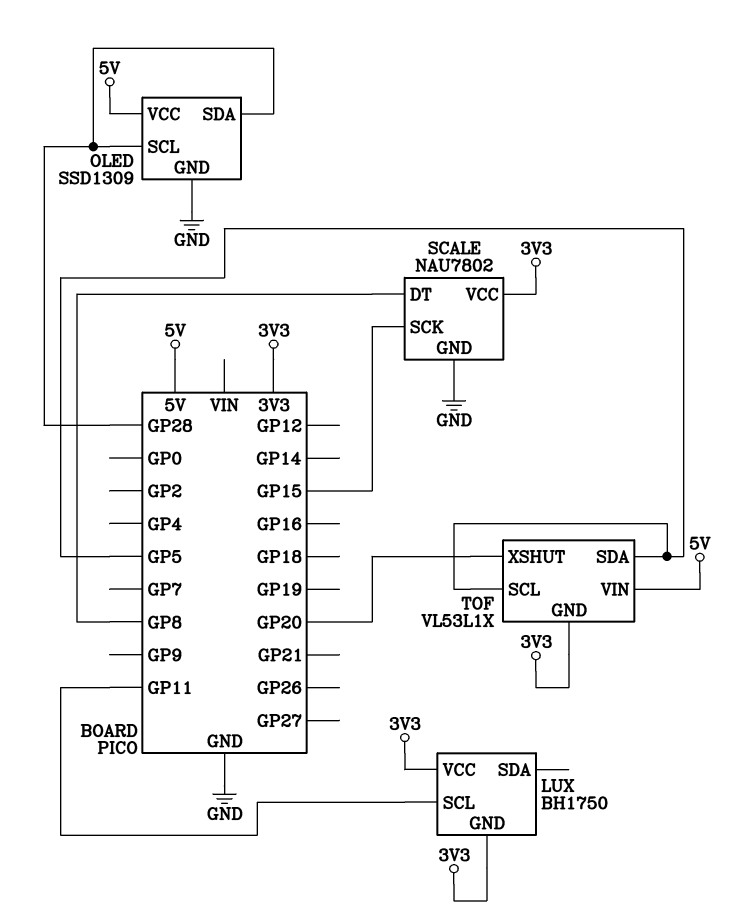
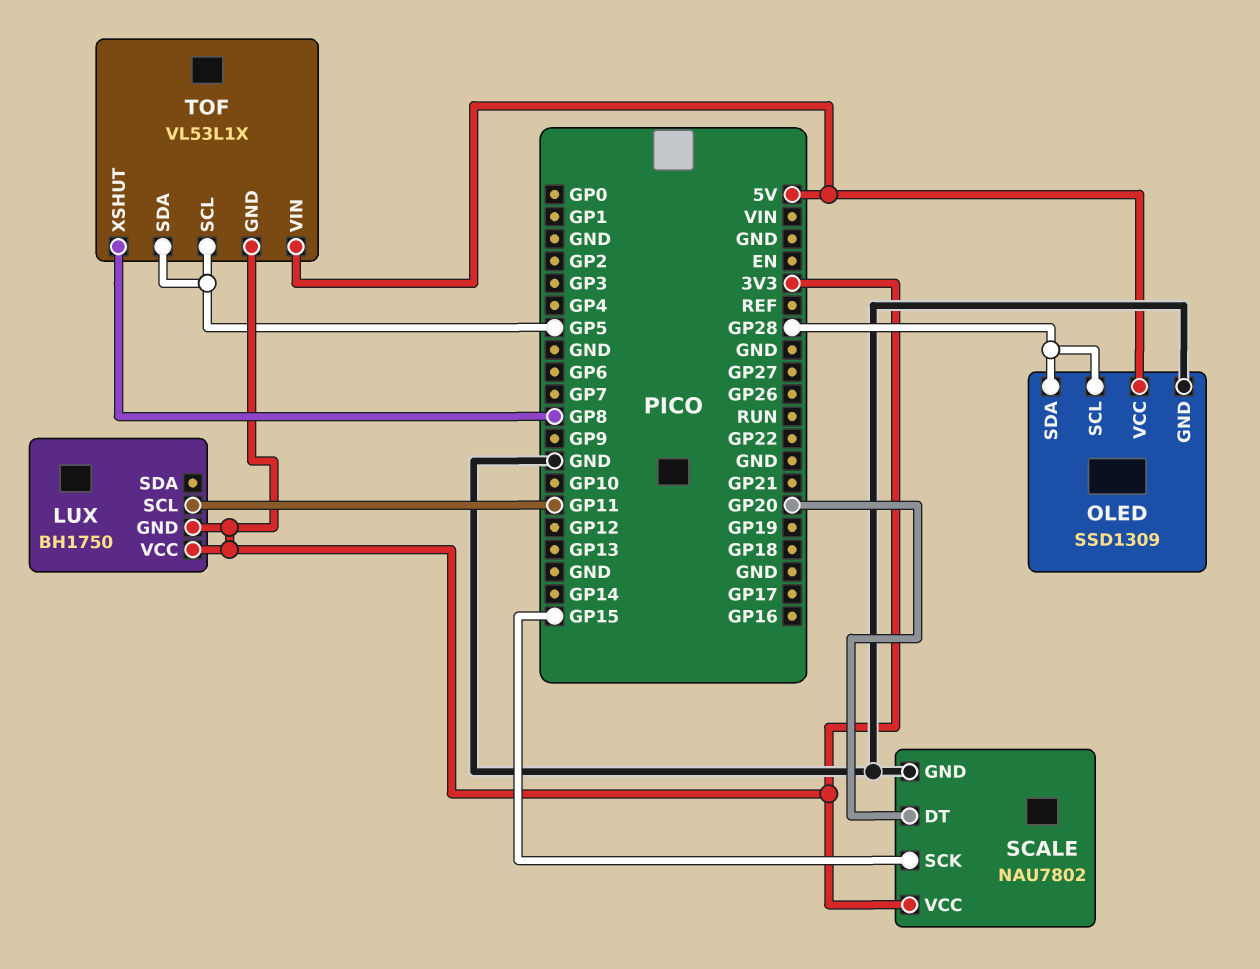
SCALE pin DT: GP8 -> GP20
TOF pin XSHUT: GP20 -> GP8

